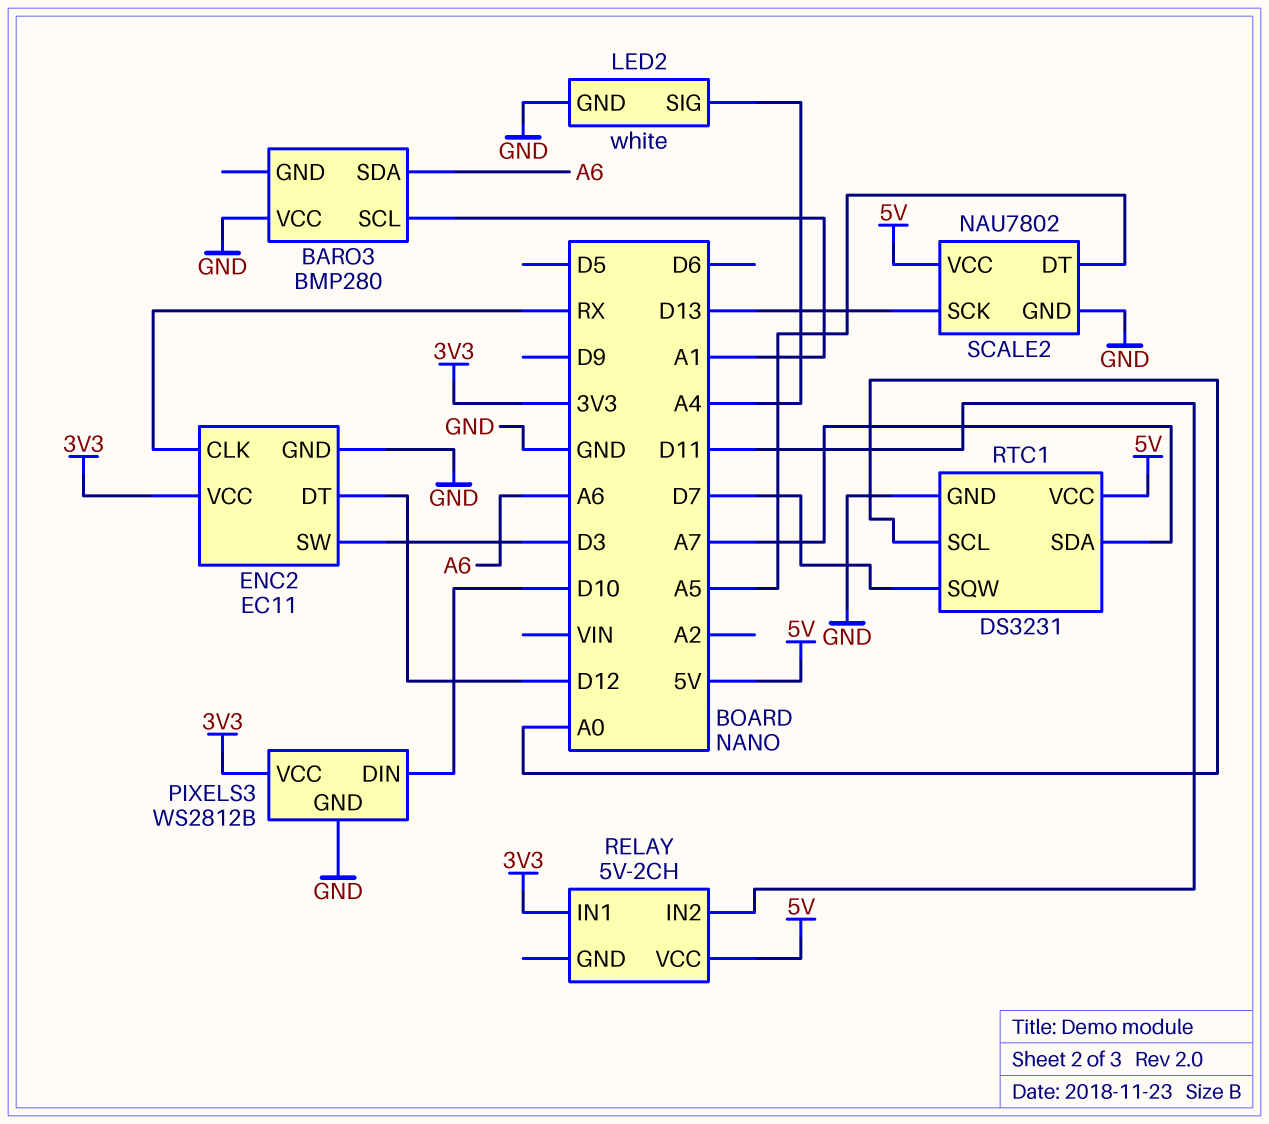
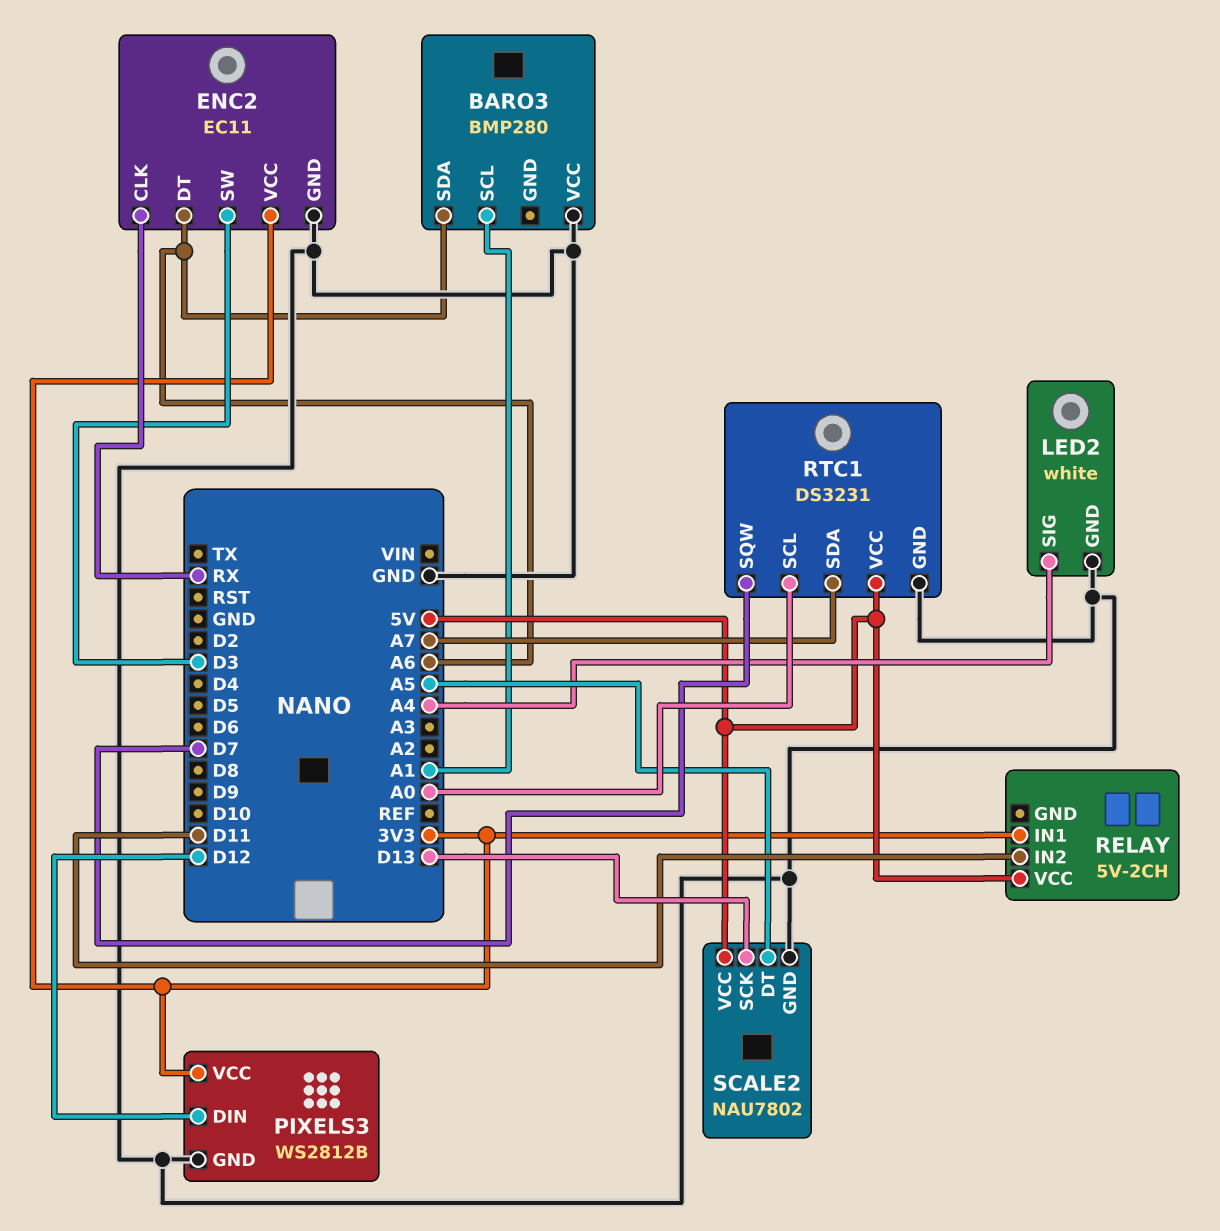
ENC2 pin DT: D12 -> A6
PIXELS3 pin DIN: D10 -> D12

